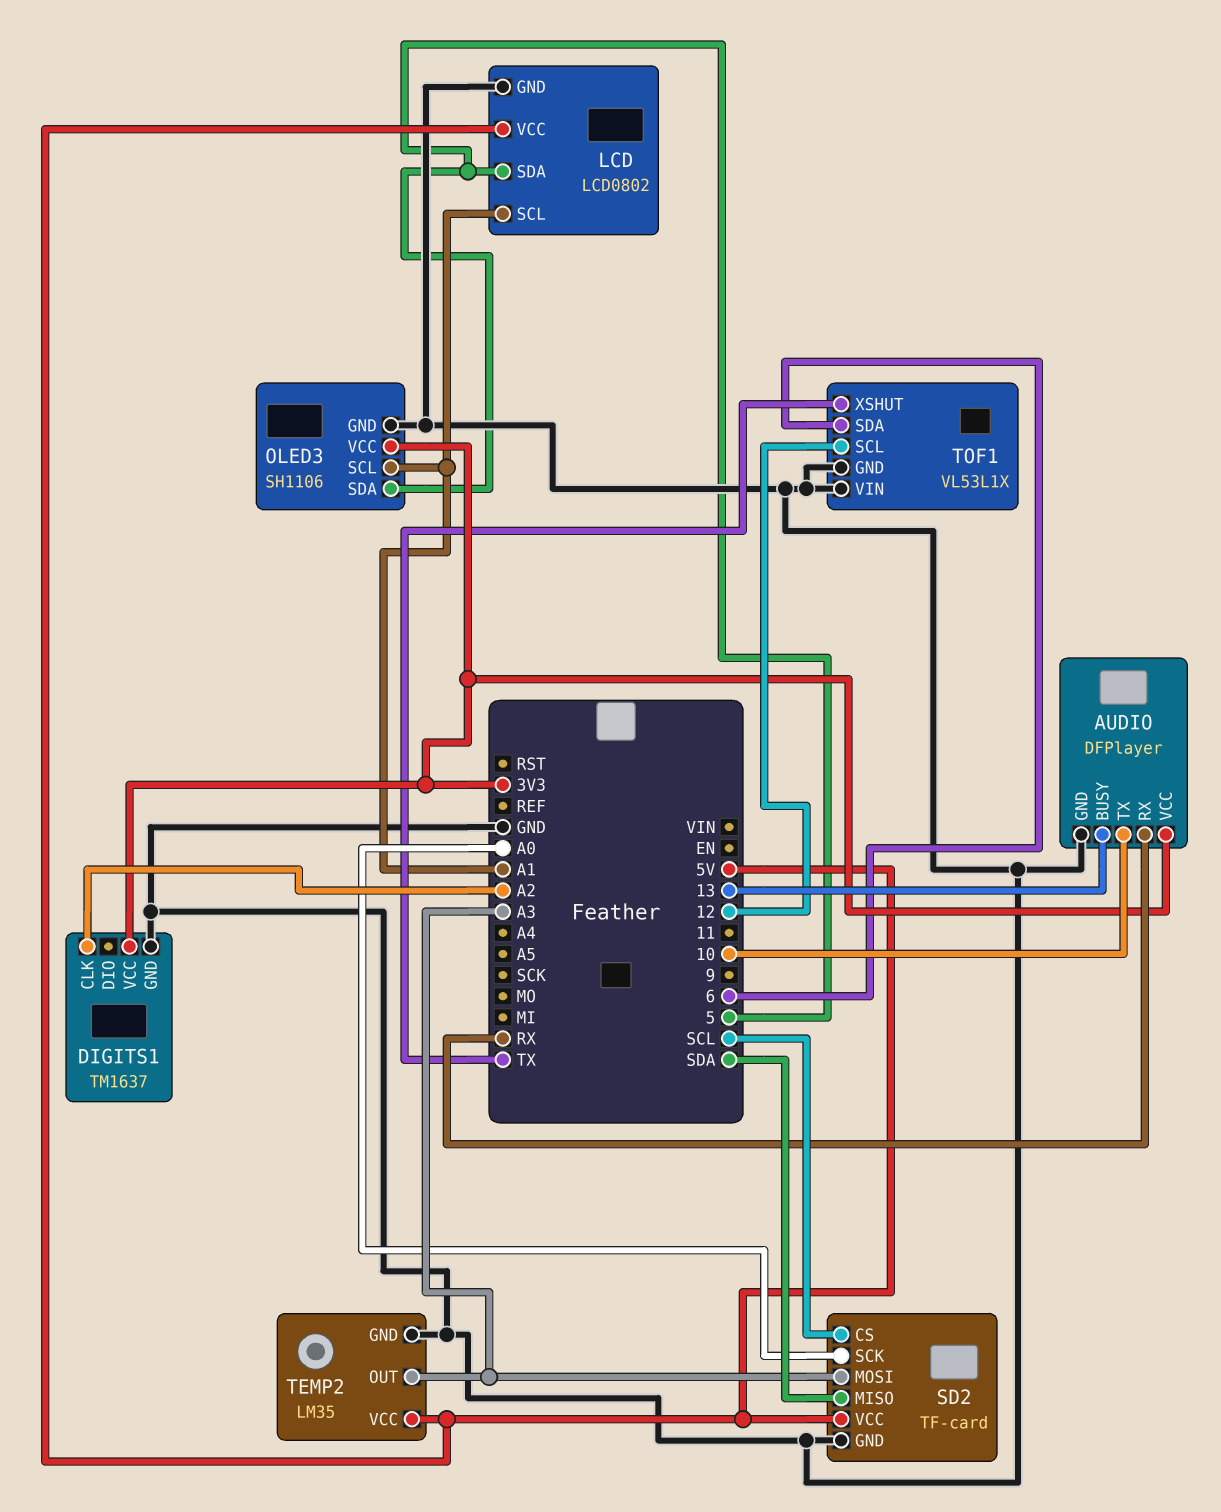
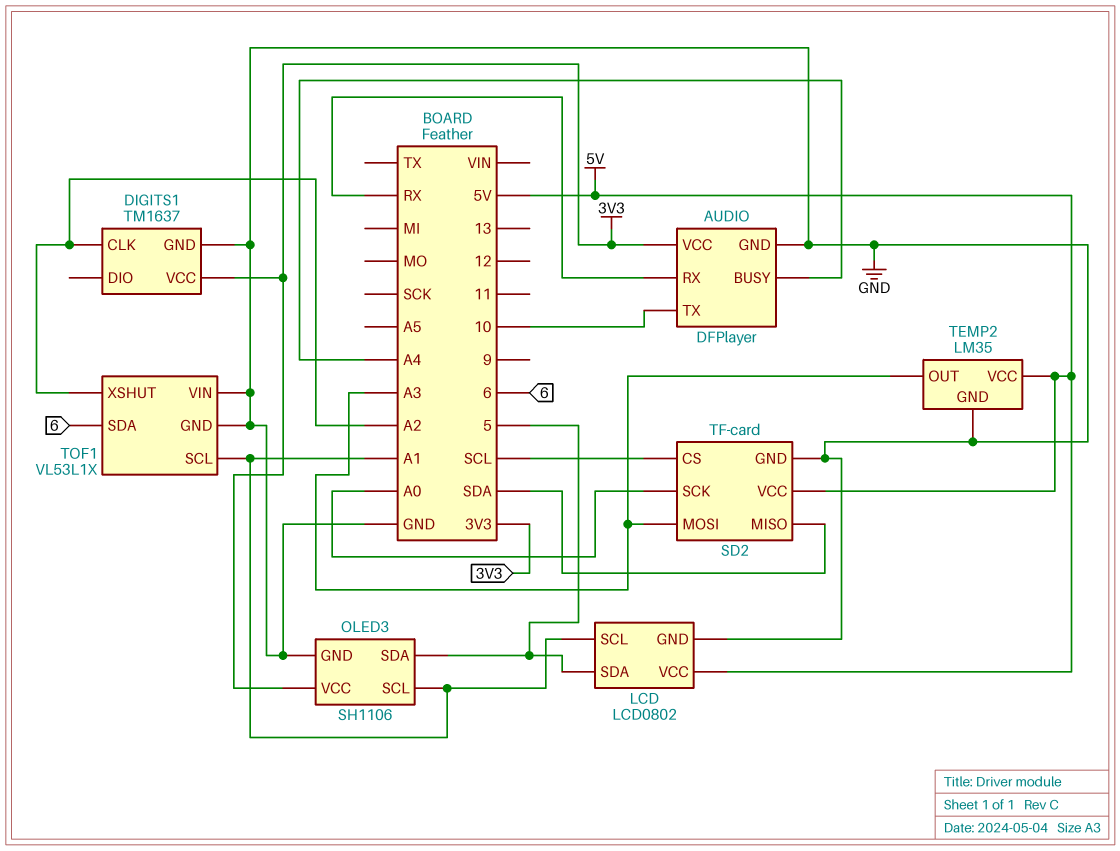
AUDIO pin BUSY: 13 -> A4
TOF1 pin SCL: 12 -> A1
TOF1 pin XSHUT: TX -> A2

